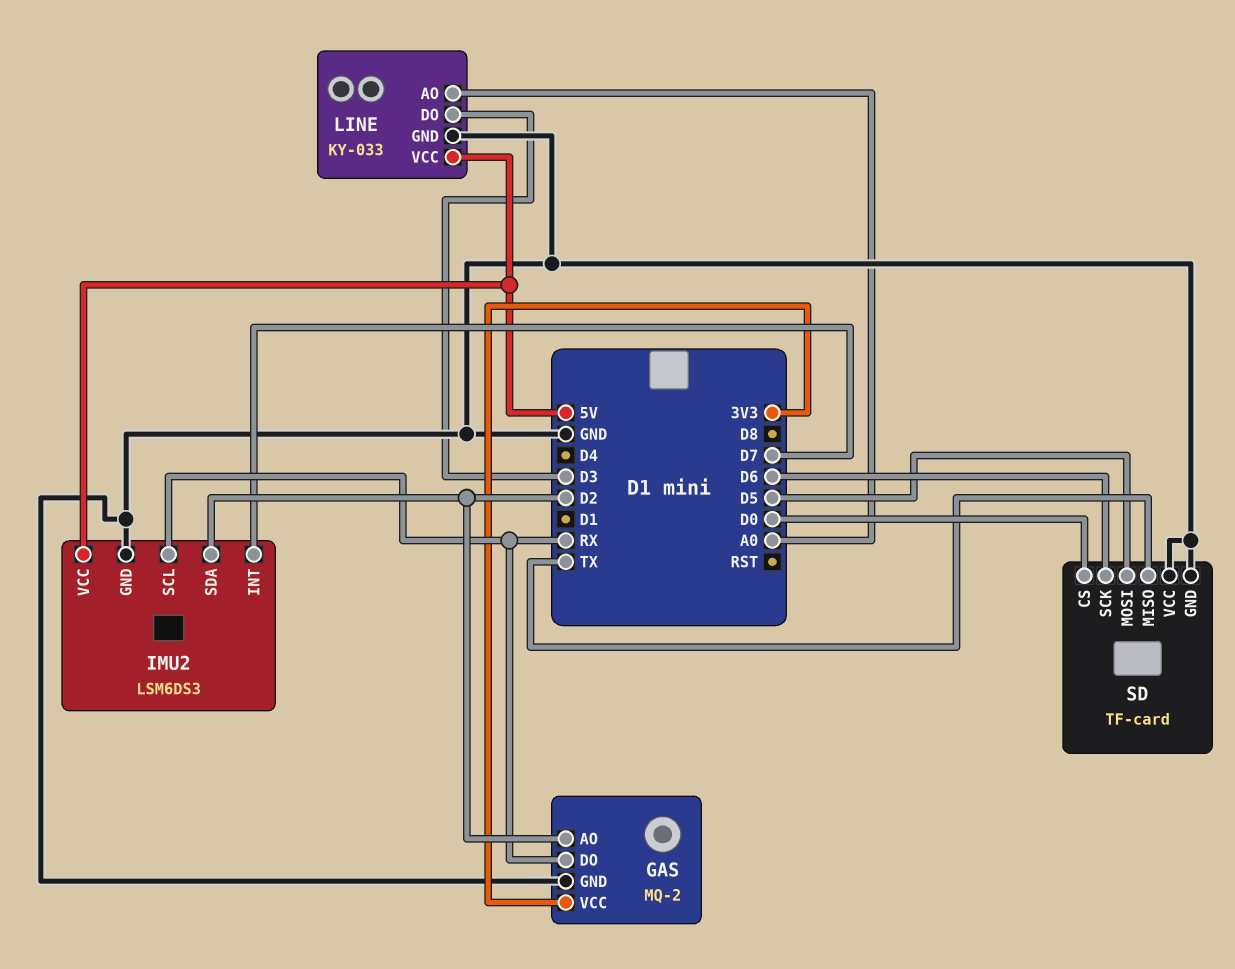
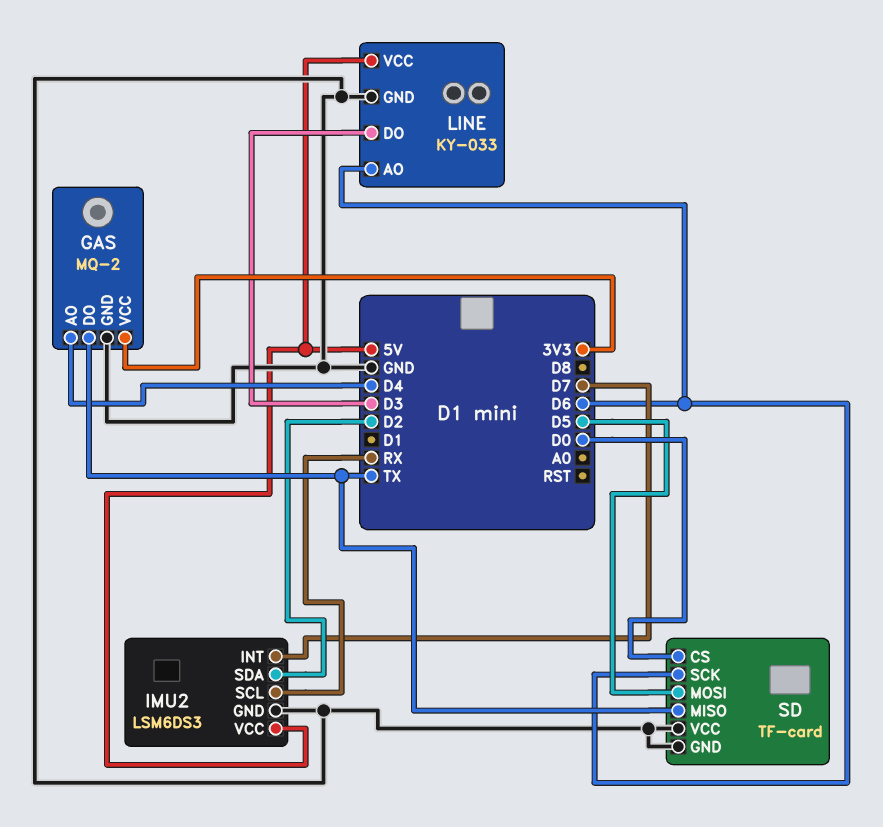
GAS pin AO: D2 -> D4
GAS pin DO: RX -> TX
LINE pin AO: A0 -> D6

